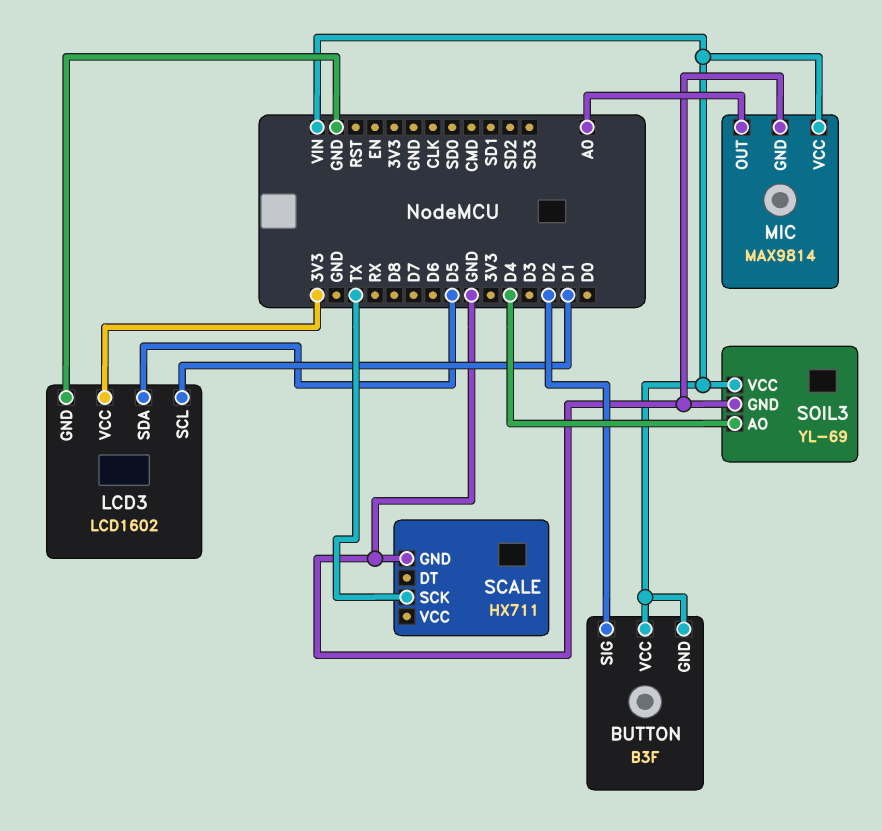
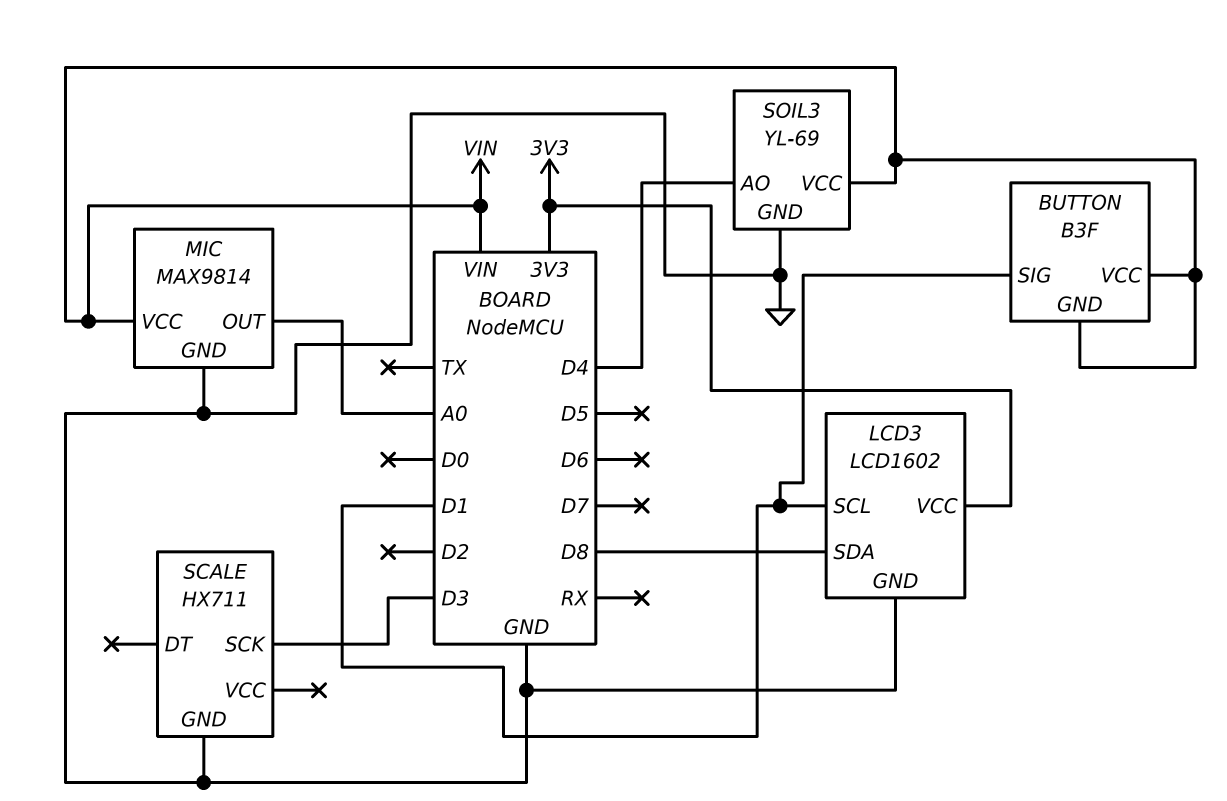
BUTTON pin SIG: D2 -> D1
LCD3 pin SDA: D5 -> D8
SCALE pin SCK: TX -> D3

